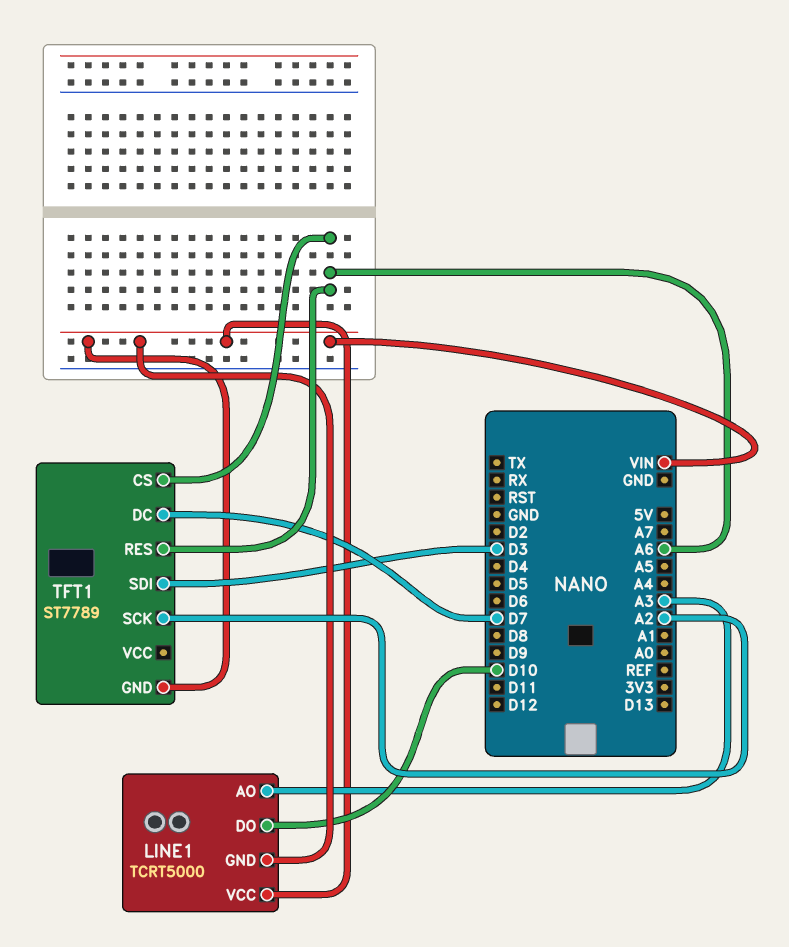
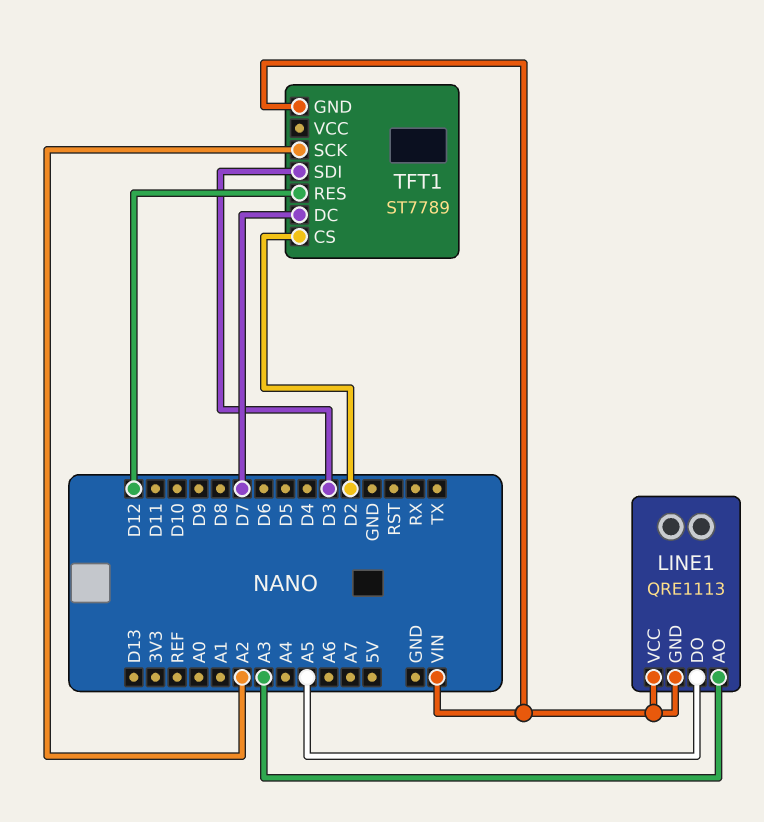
LINE1: TCRT5000 -> QRE1113
LINE1 pin DO: D10 -> A5
TFT1 pin CS: A6 -> D2
TFT1 pin RES: A6 -> D12

